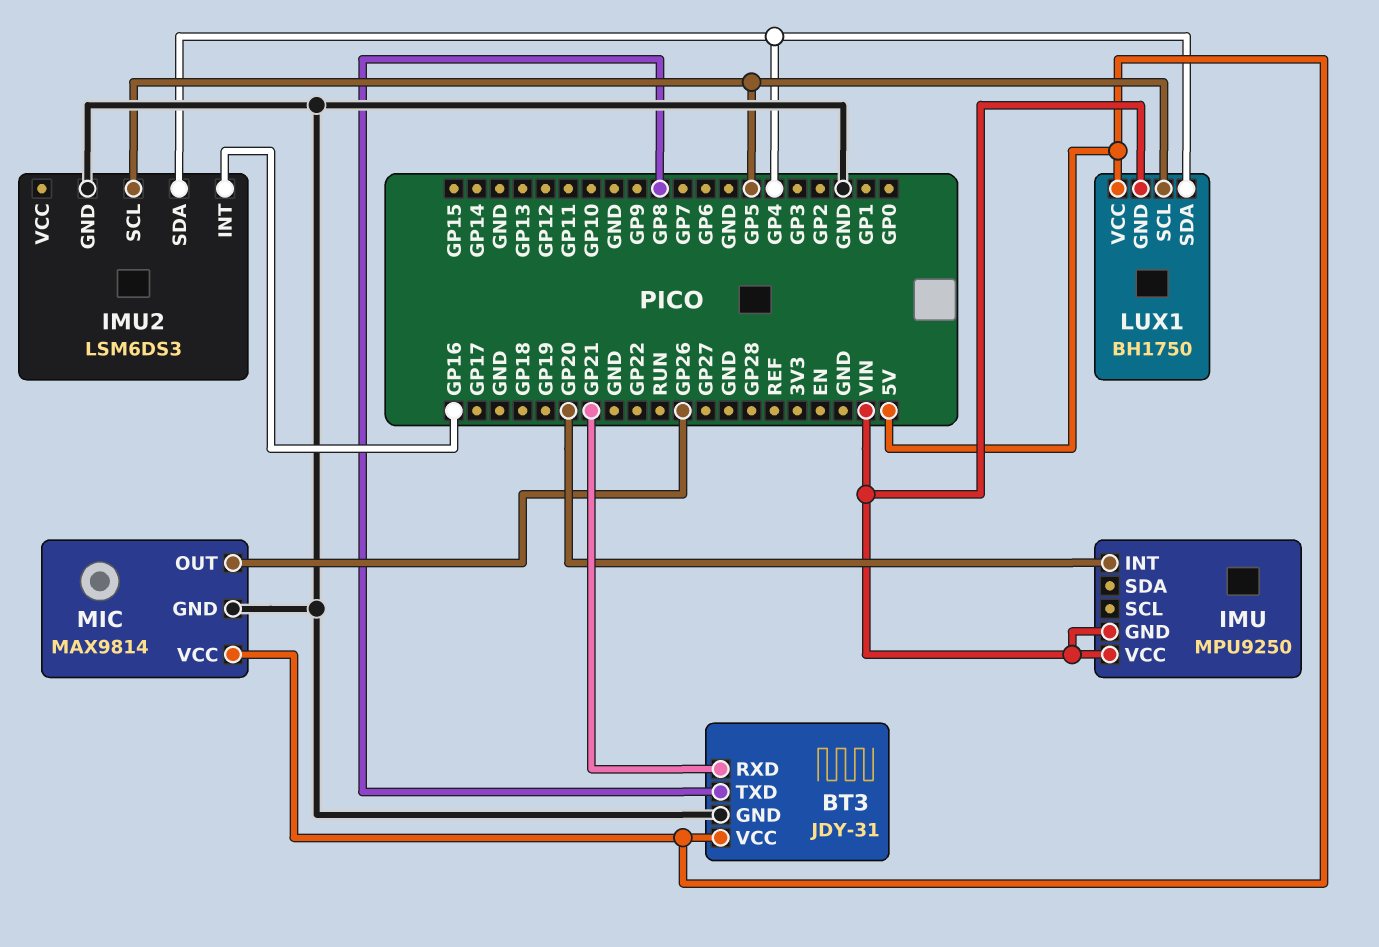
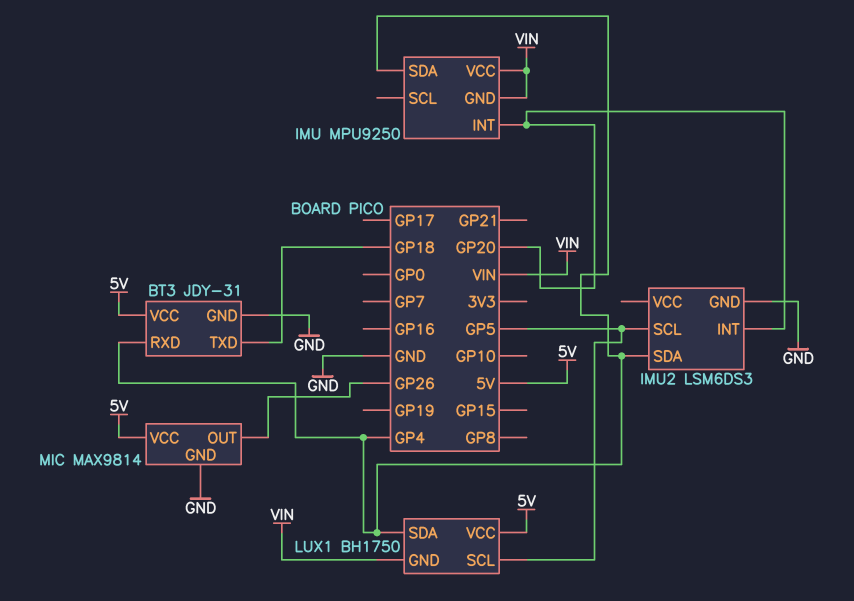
BT3 pin RXD: GP21 -> GP4
BT3 pin TXD: GP8 -> GP18
IMU pin SDA: none -> GP4
IMU2 pin INT: GP16 -> GP20

